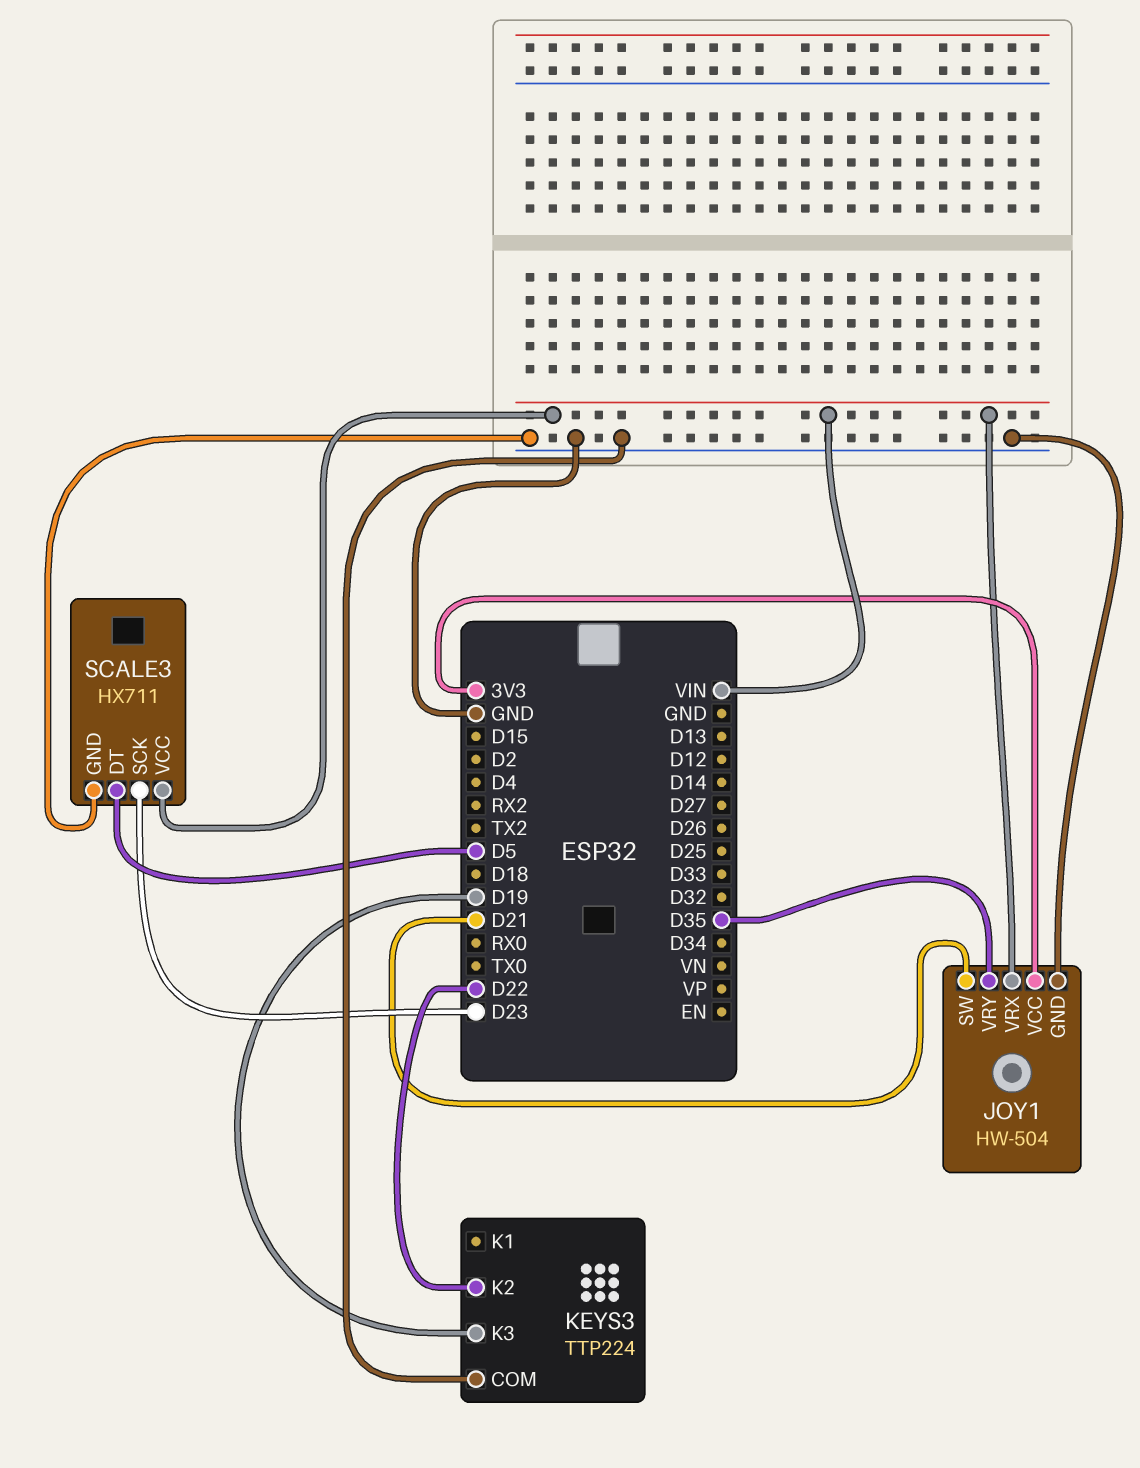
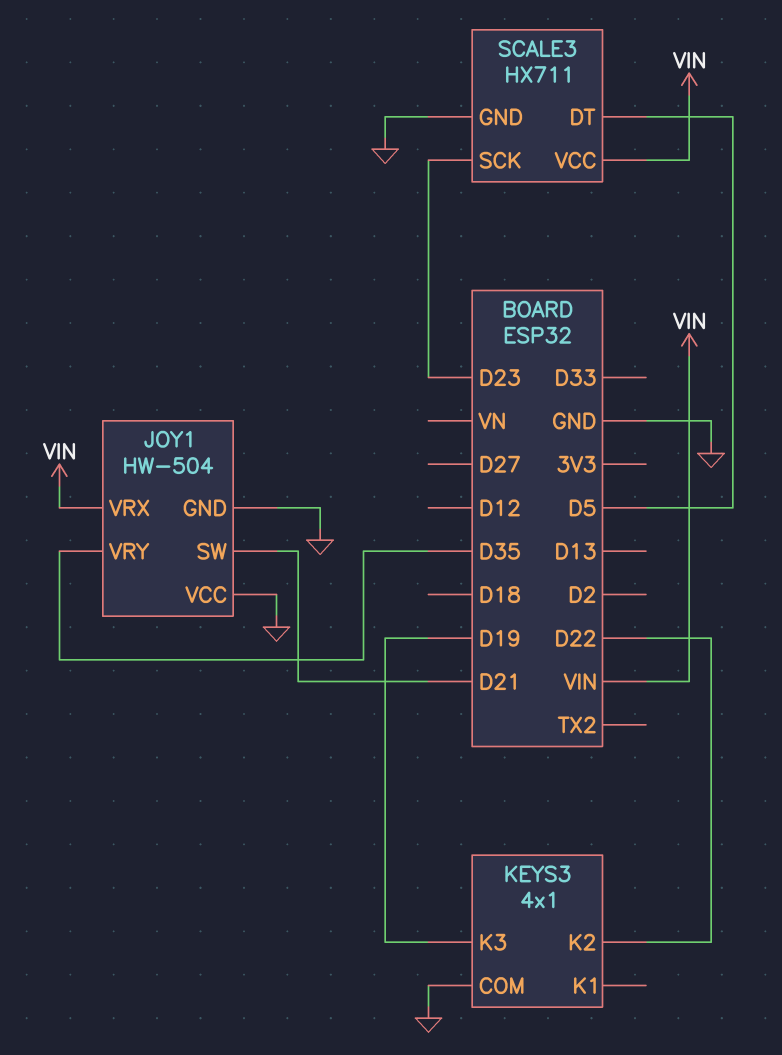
JOY1 pin VCC: 3V3 -> GND
KEYS3: TTP224 -> 4x1

